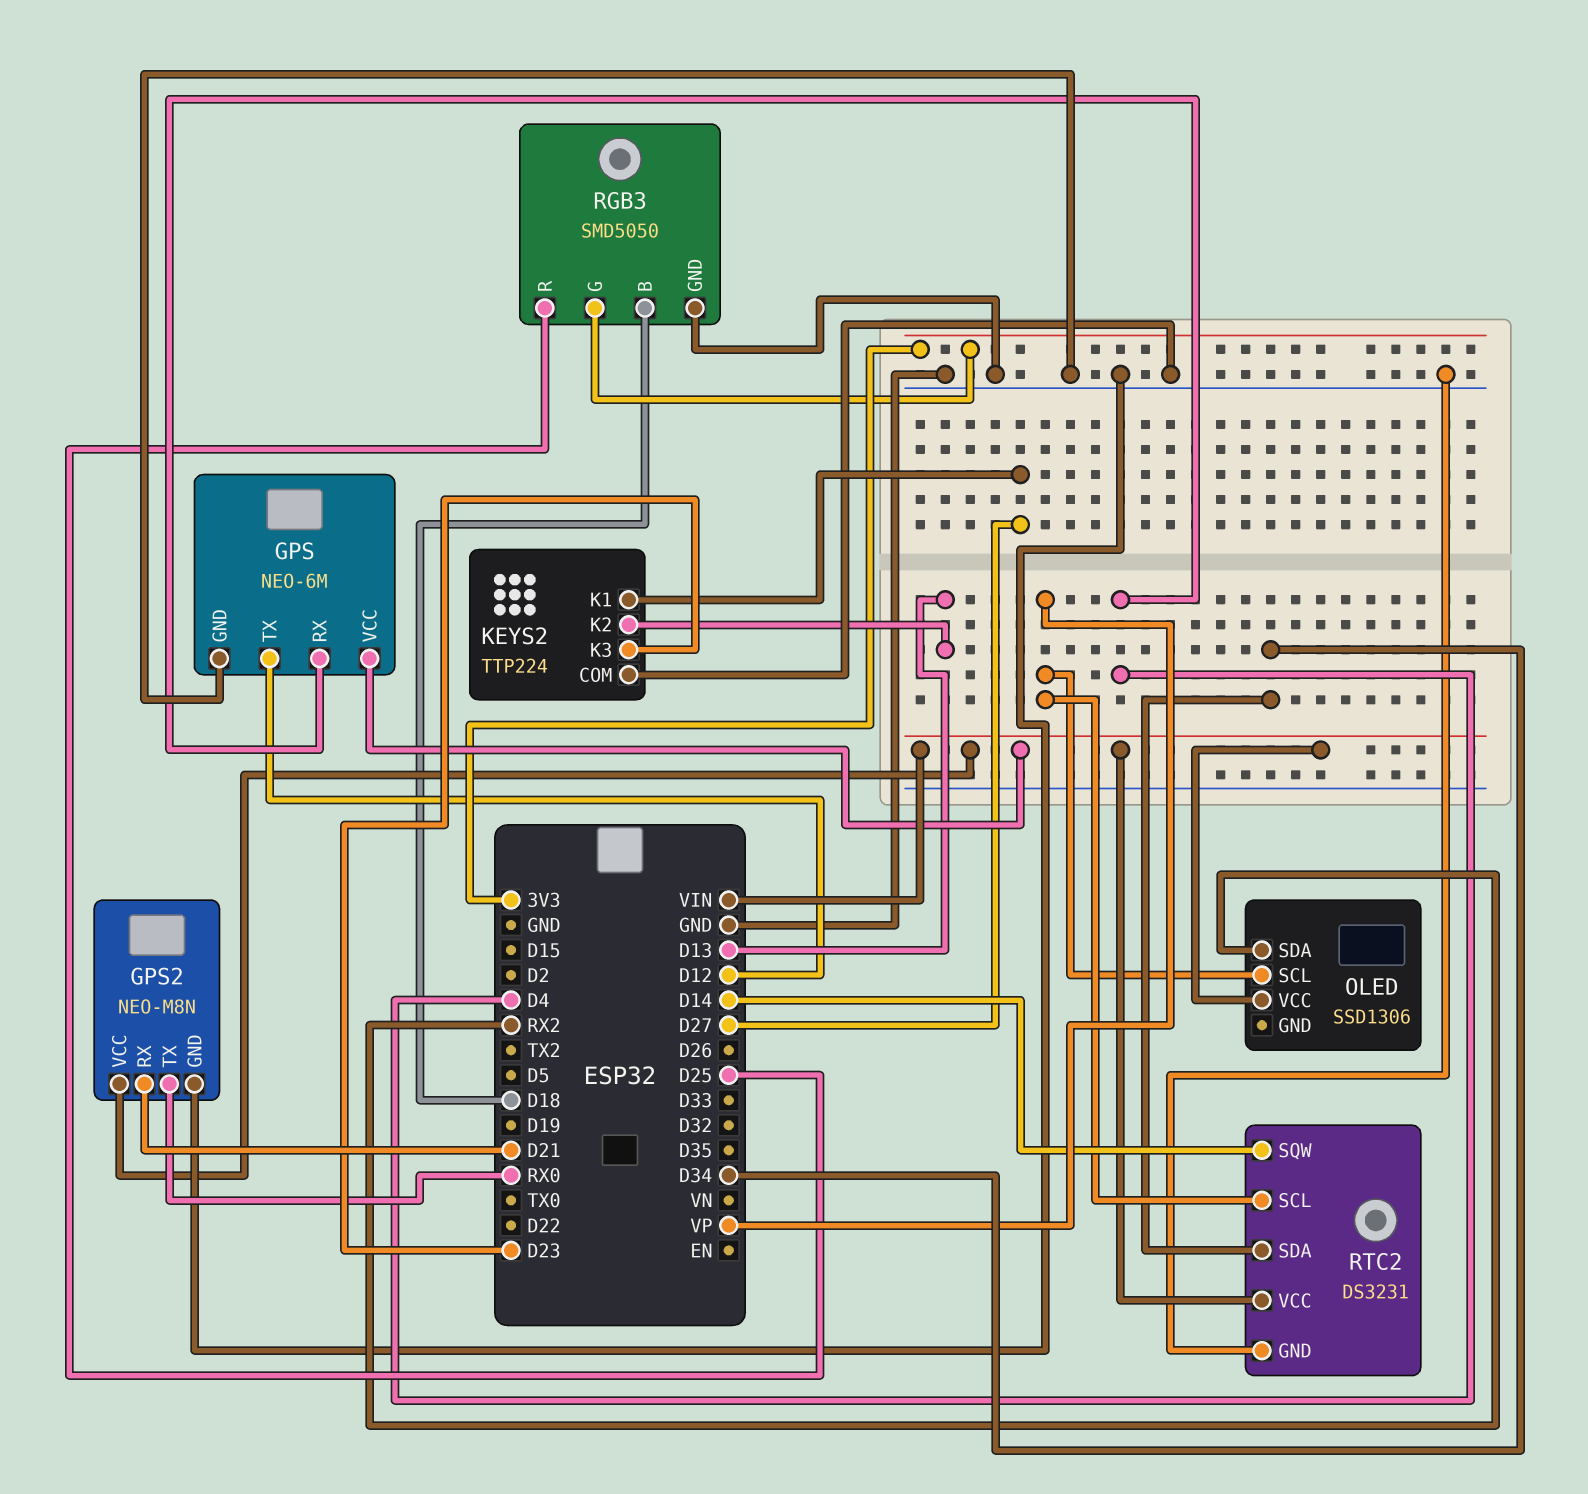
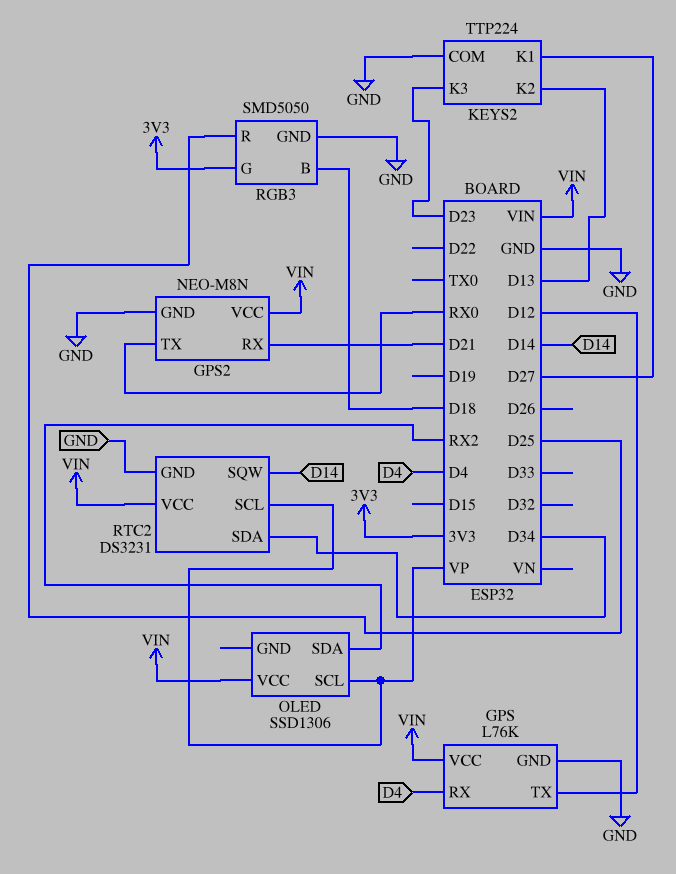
GPS: NEO-6M -> L76K

